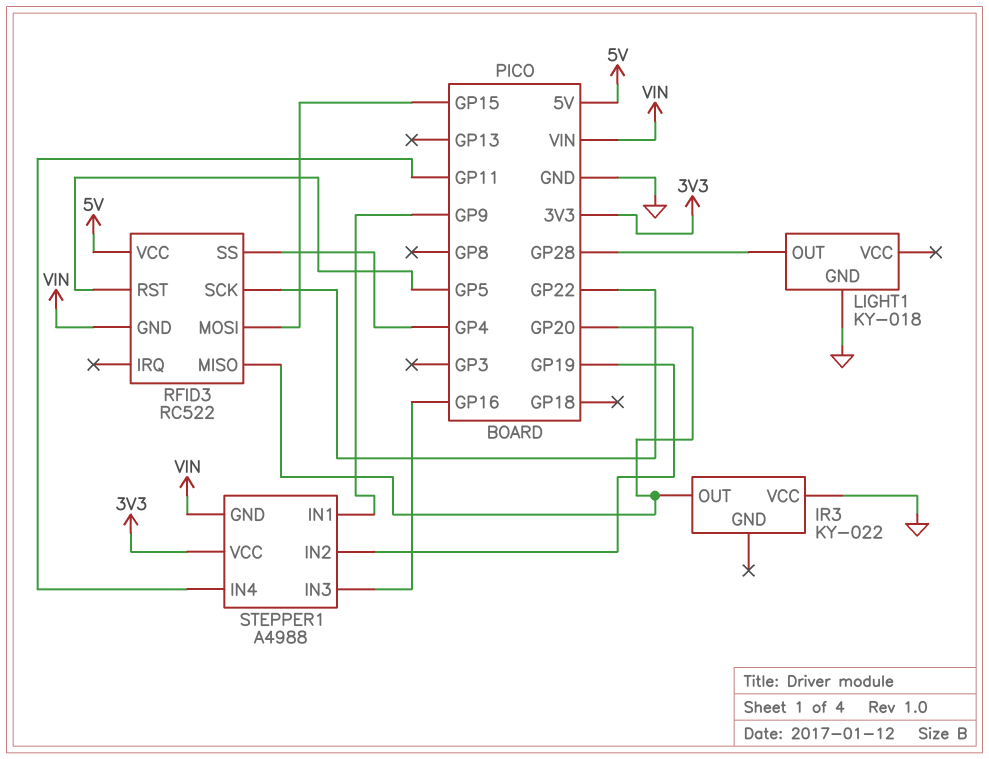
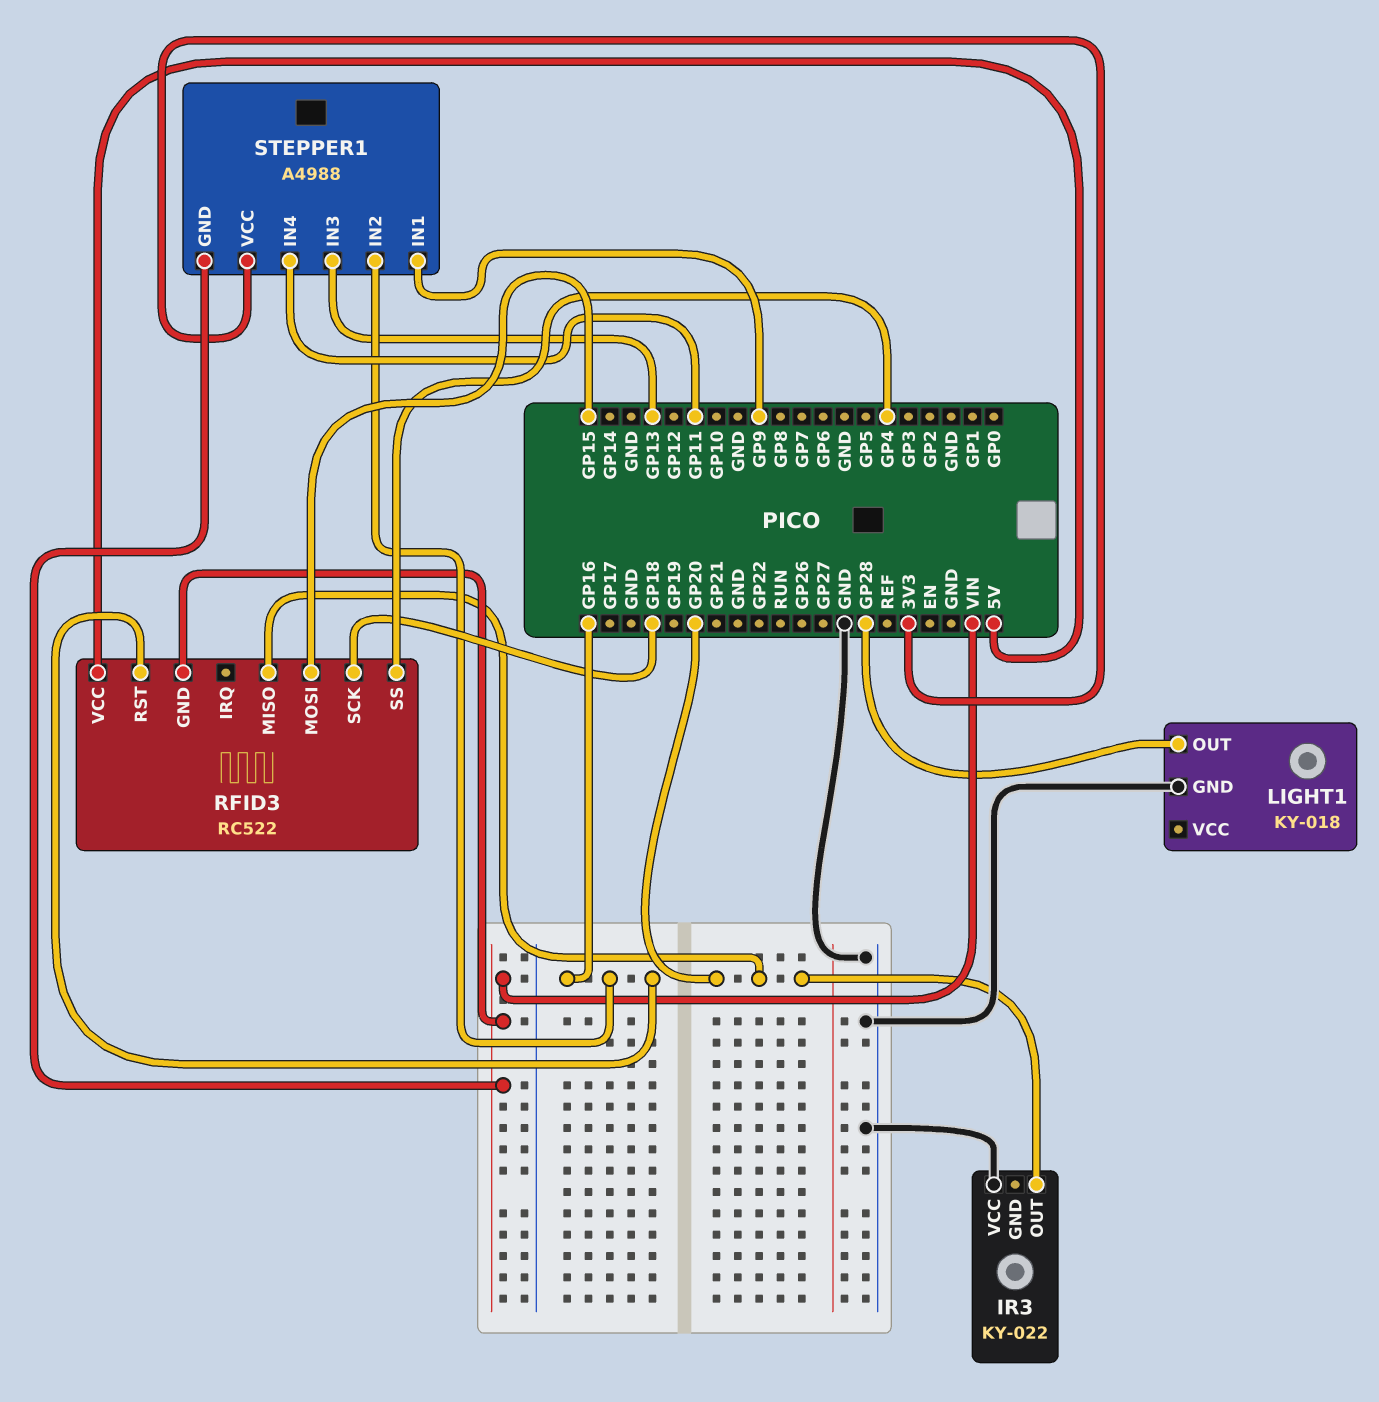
RFID3 pin RST: GP5 -> GP16
RFID3 pin SCK: GP22 -> GP18
STEPPER1 pin IN2: GP19 -> GP16
STEPPER1 pin IN3: GP16 -> GP13

